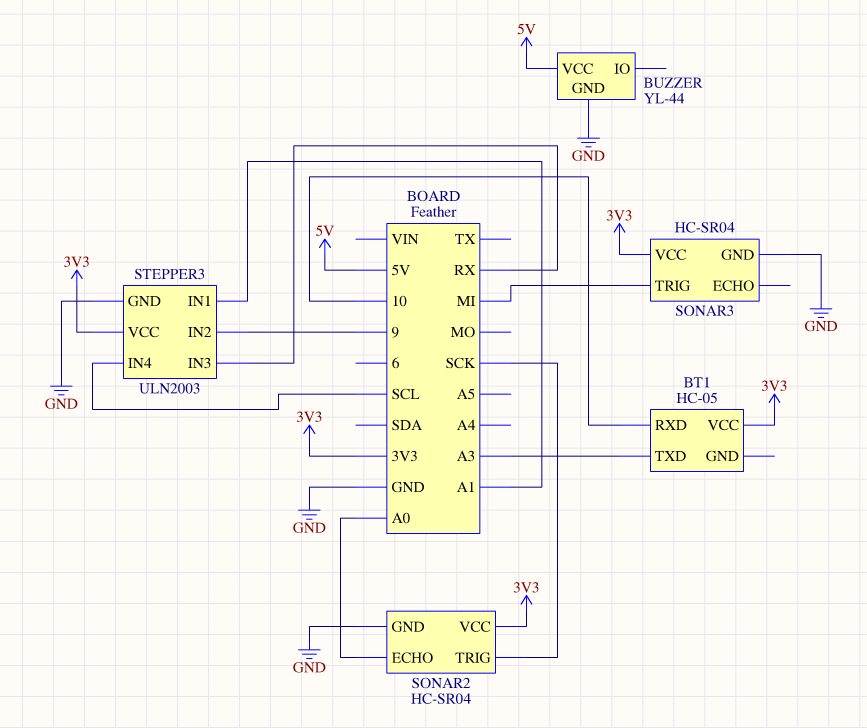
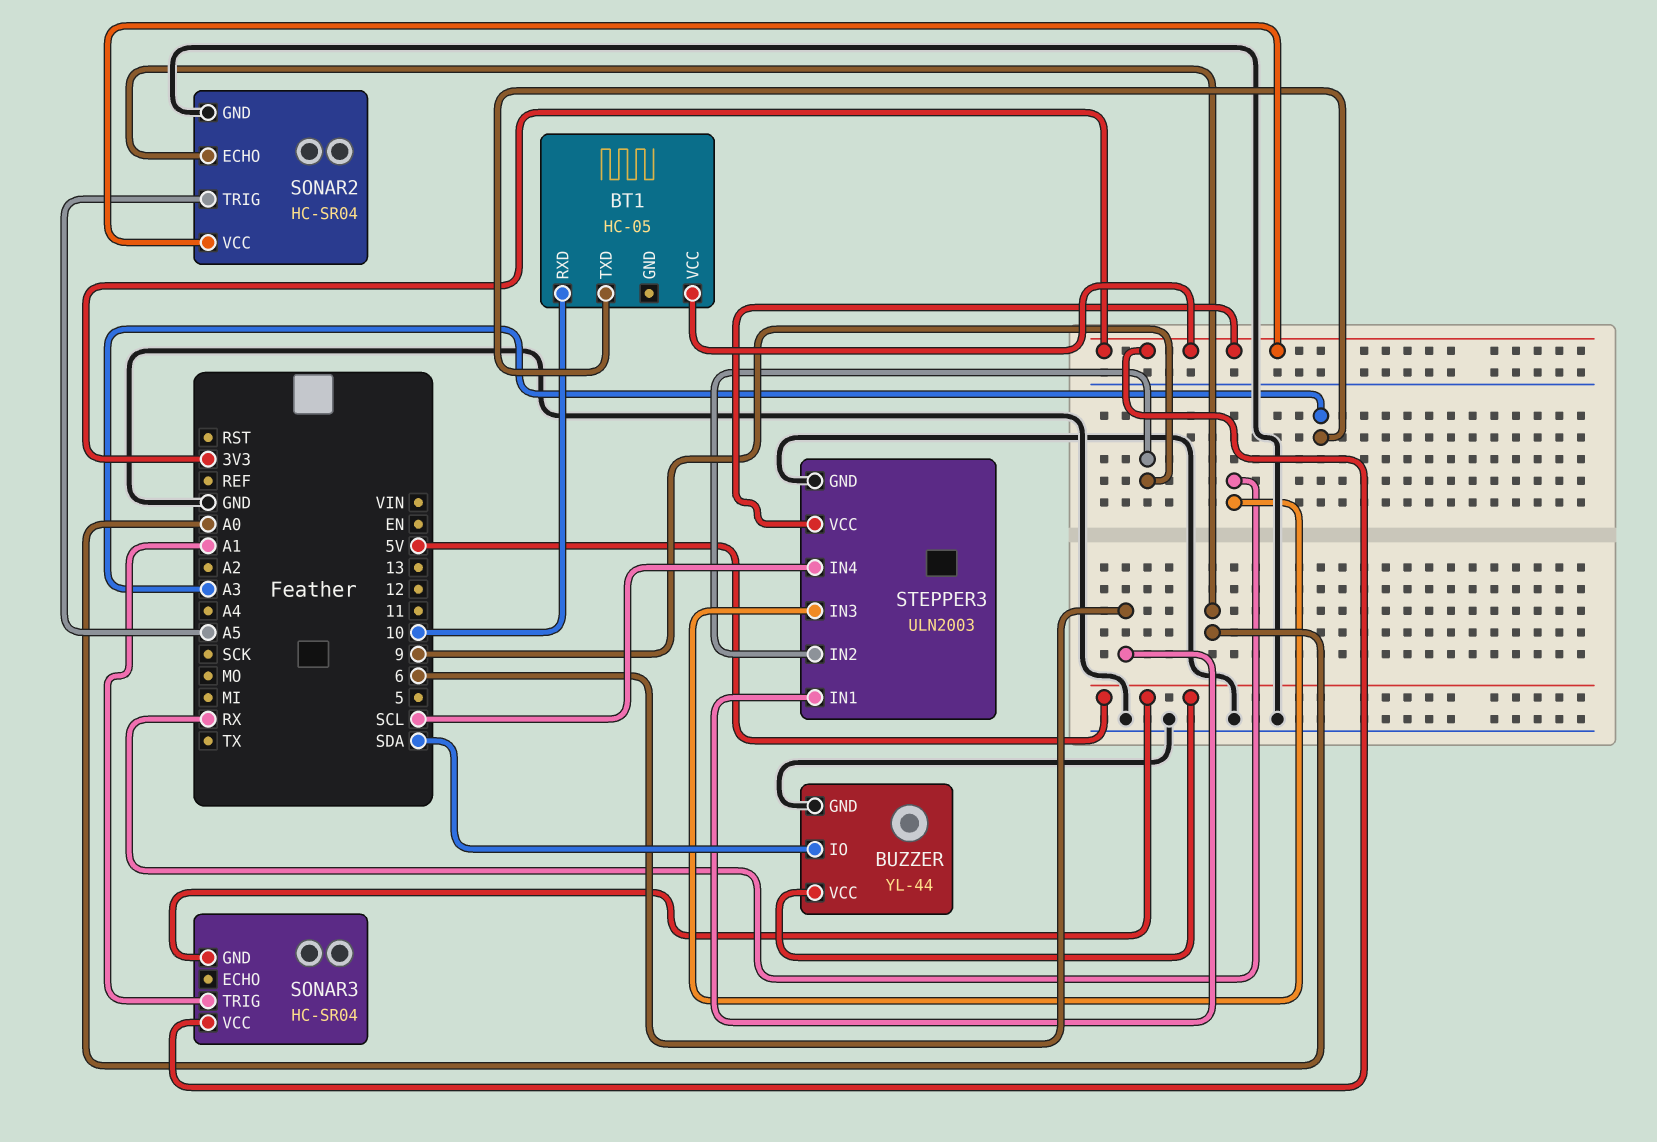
BUZZER pin IO: none -> SDA
SONAR2 pin TRIG: SCK -> A5
SONAR3 pin GND: GND -> 5V
SONAR3 pin TRIG: MI -> A1
STEPPER3 pin IN1: A1 -> 6

